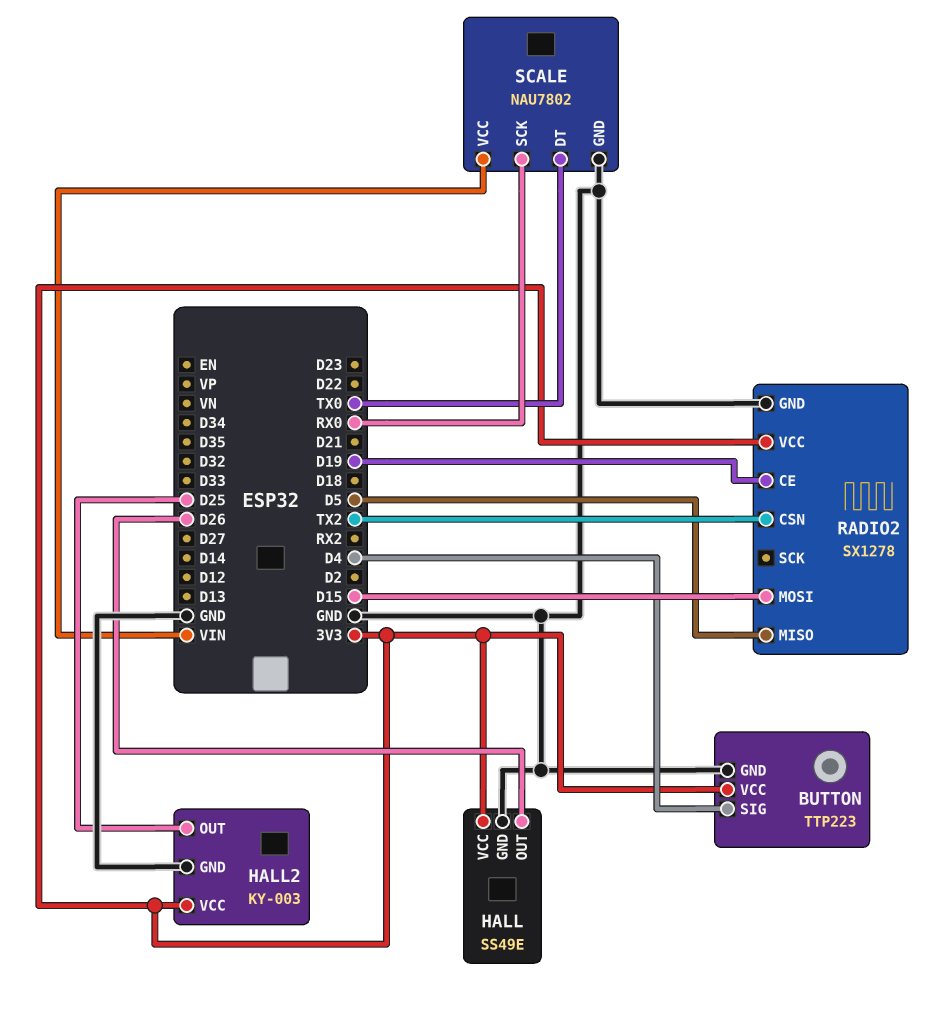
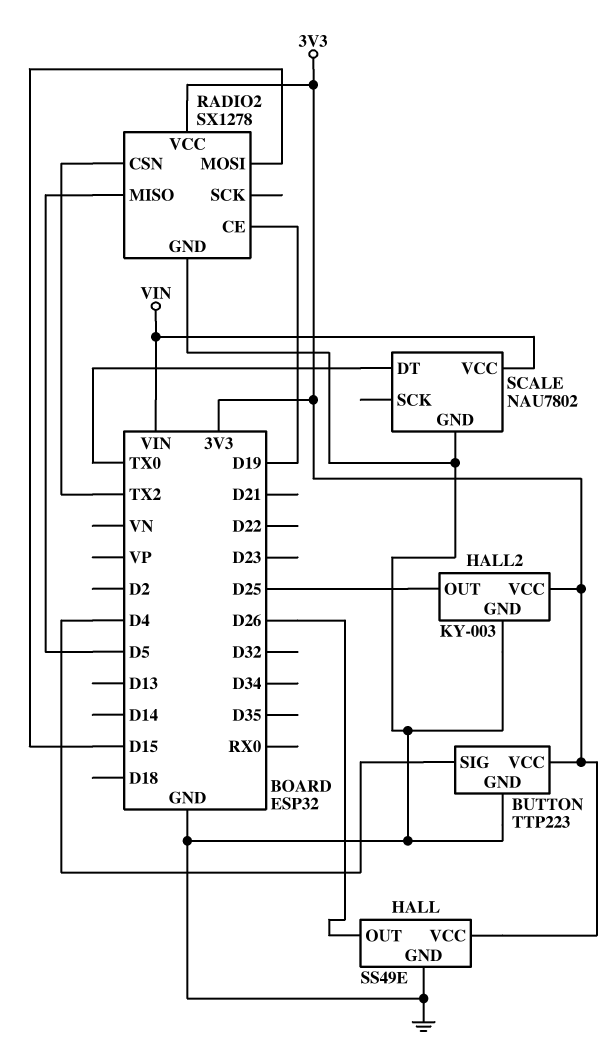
SCALE pin SCK: RX0 -> none

